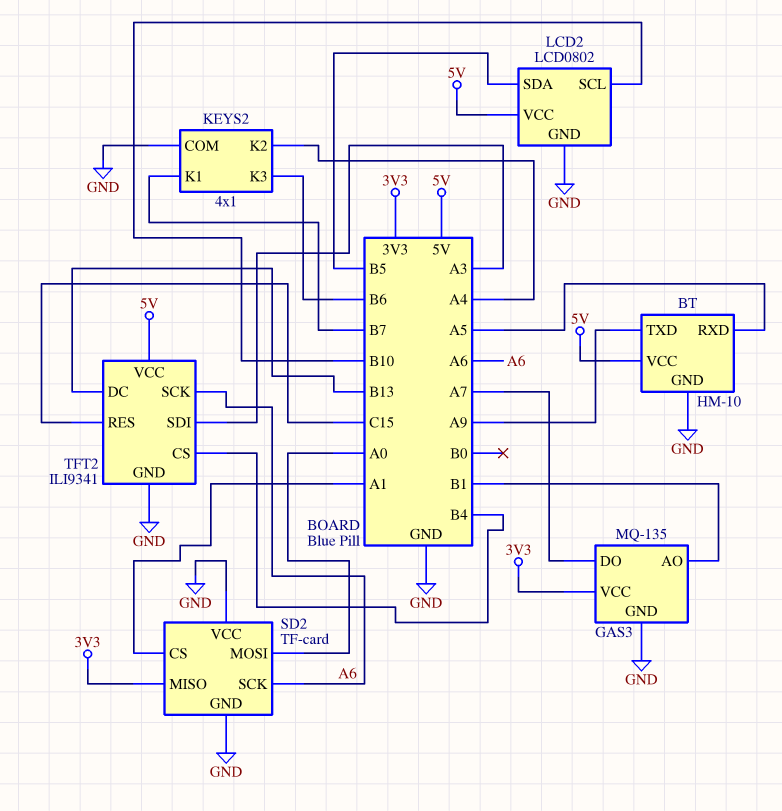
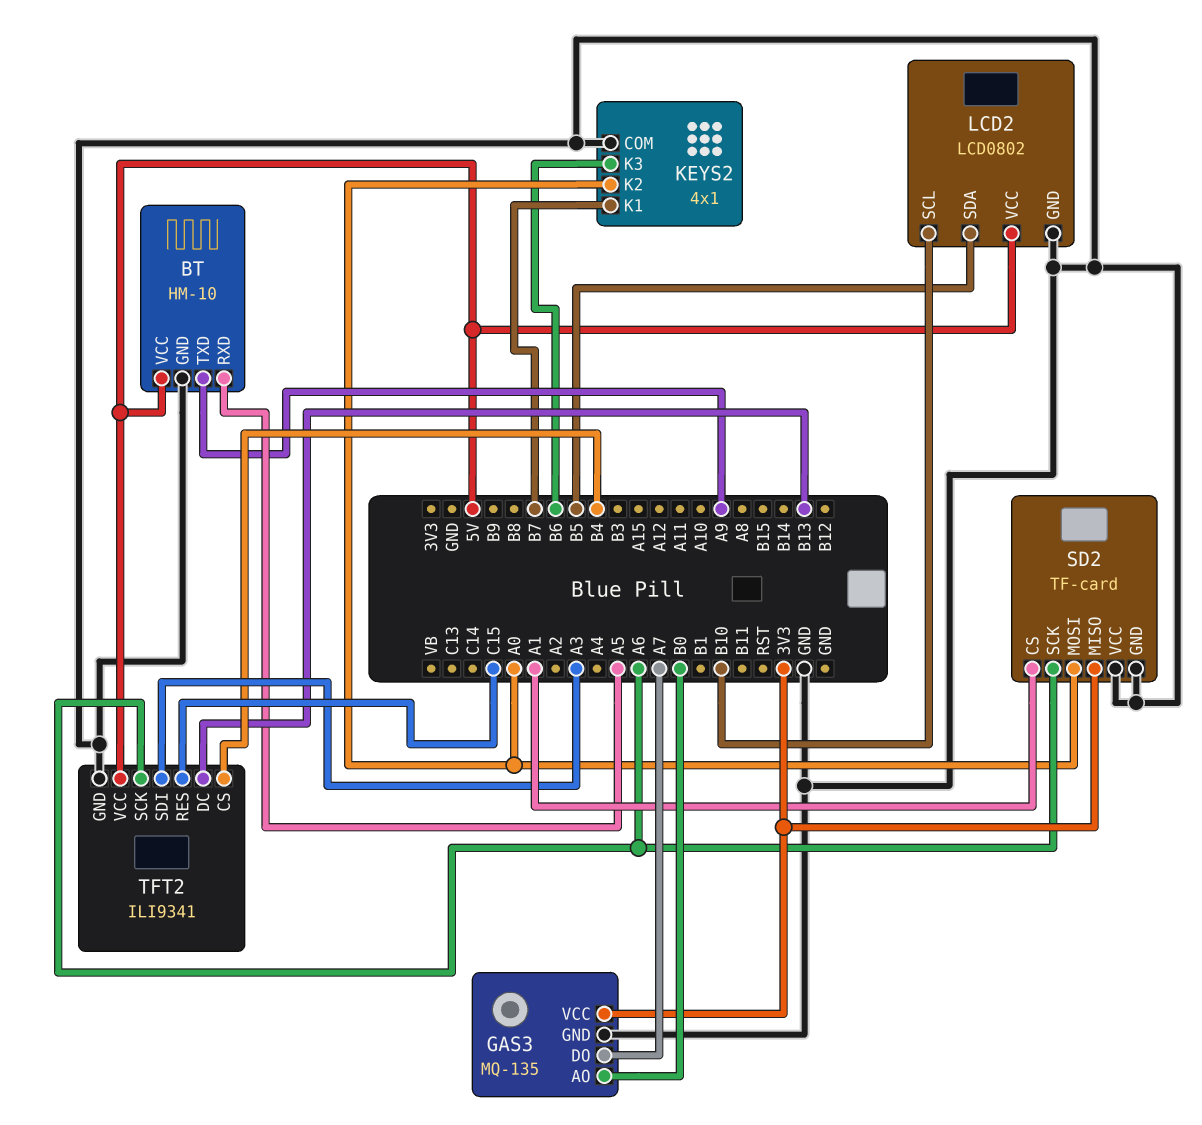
GAS3 pin AO: B1 -> B0
KEYS2 pin K2: A4 -> A0

